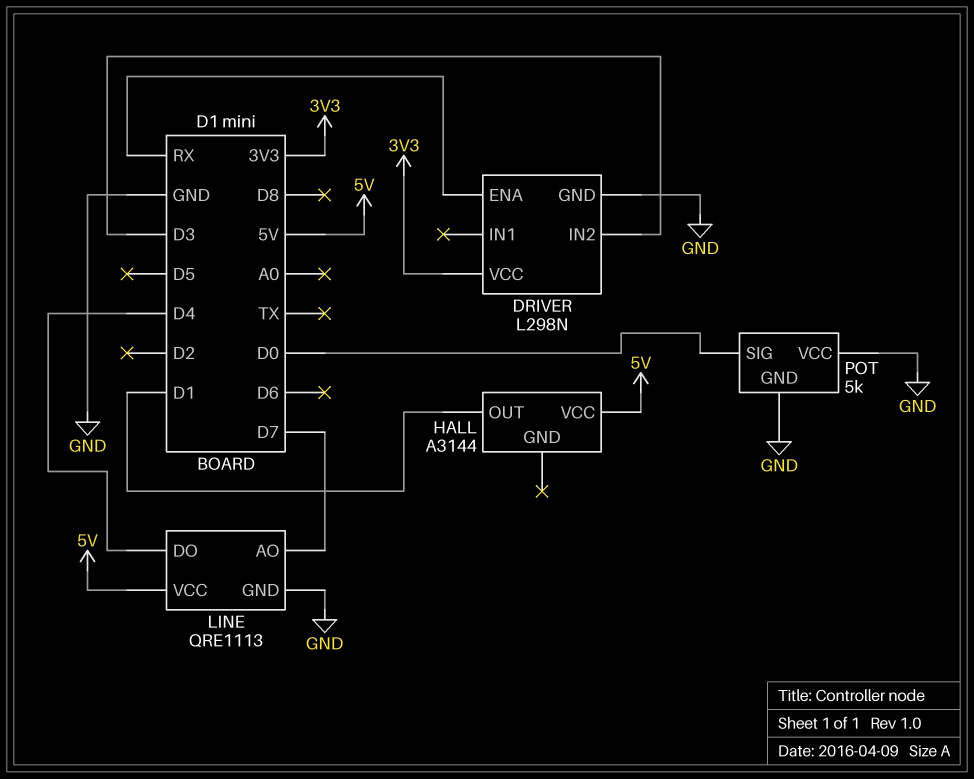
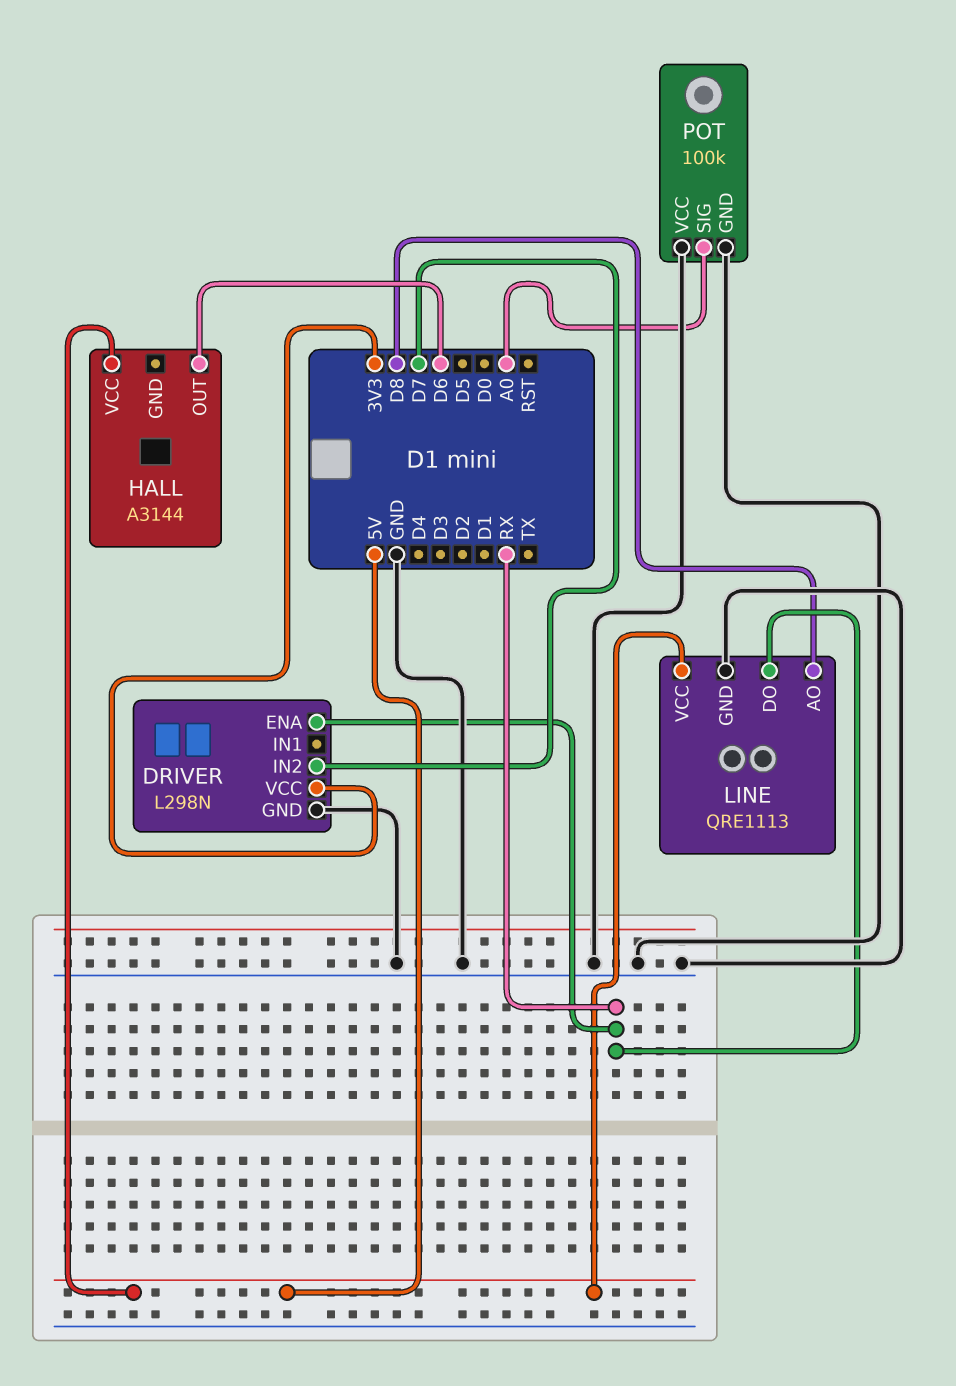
DRIVER pin IN2: D3 -> D7
HALL pin OUT: D1 -> D6
LINE pin AO: D7 -> D8
LINE pin DO: D4 -> RX
POT: 5k -> 100k
POT pin SIG: D0 -> A0

